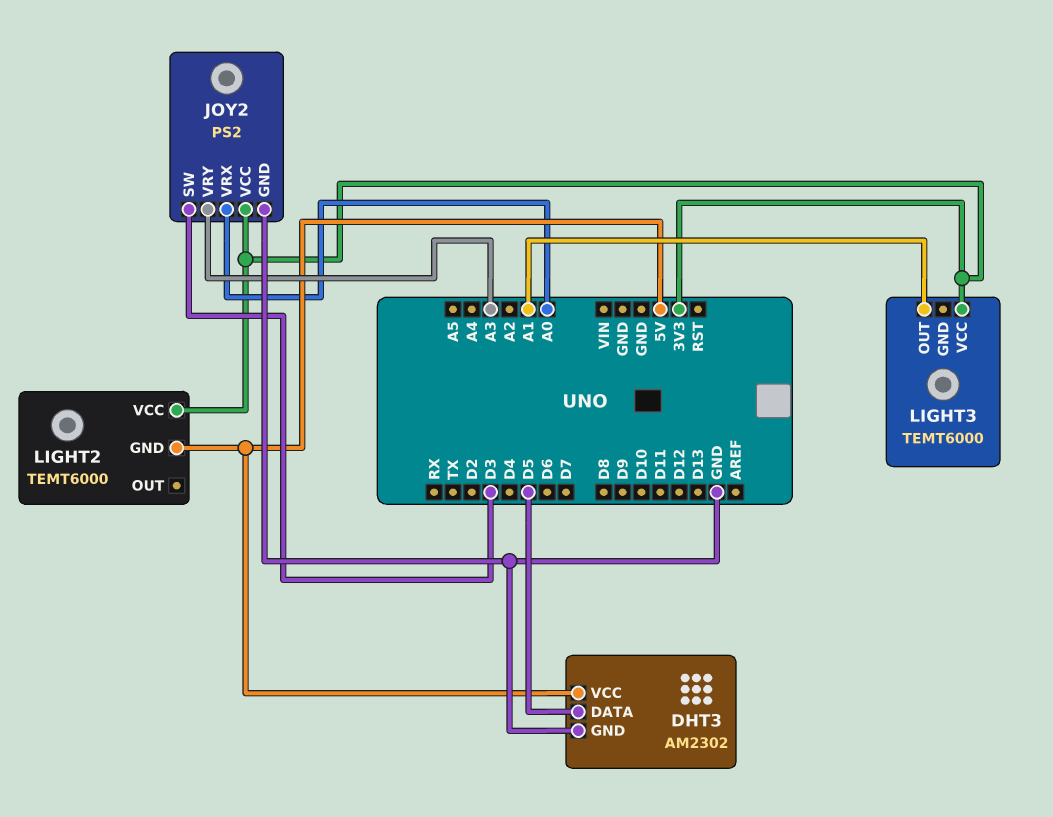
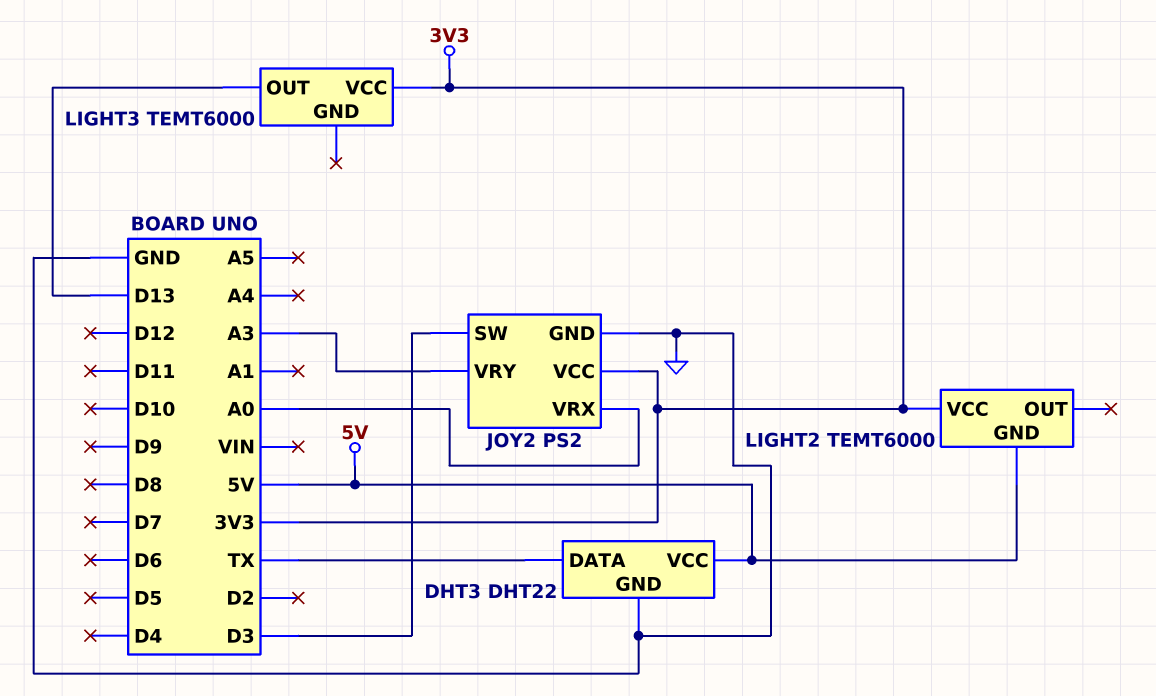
DHT3: AM2302 -> DHT22
DHT3 pin DATA: D5 -> TX
LIGHT3 pin OUT: A1 -> D13

